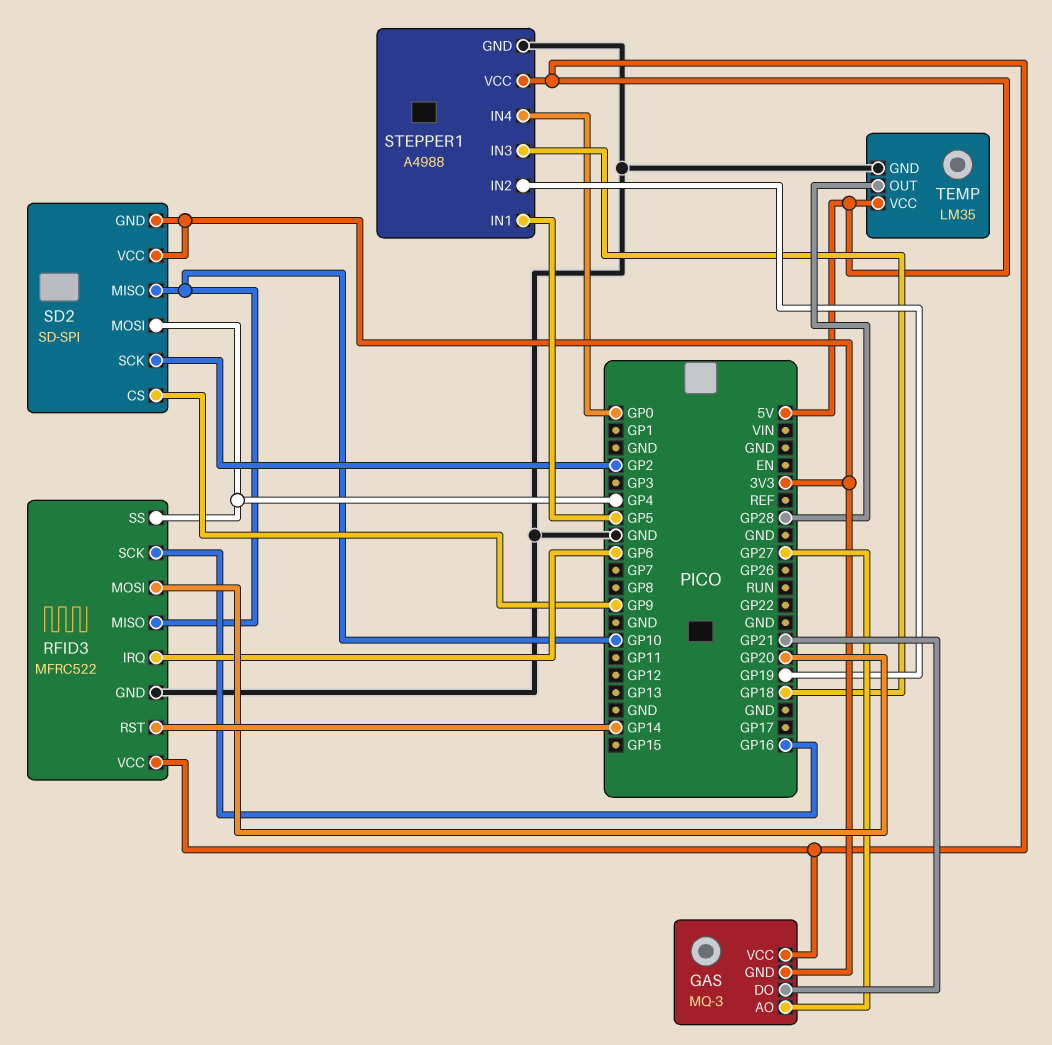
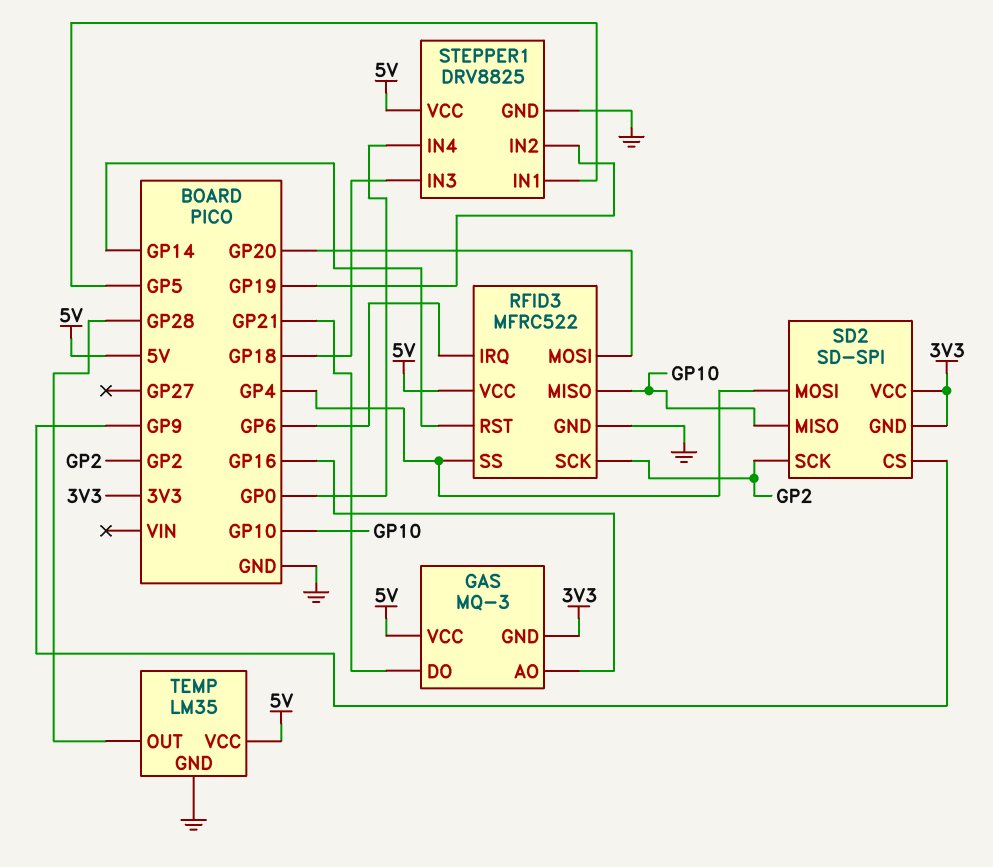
GAS pin AO: GP27 -> GP16
RFID3 pin SCK: GP16 -> GP2
STEPPER1: A4988 -> DRV8825

